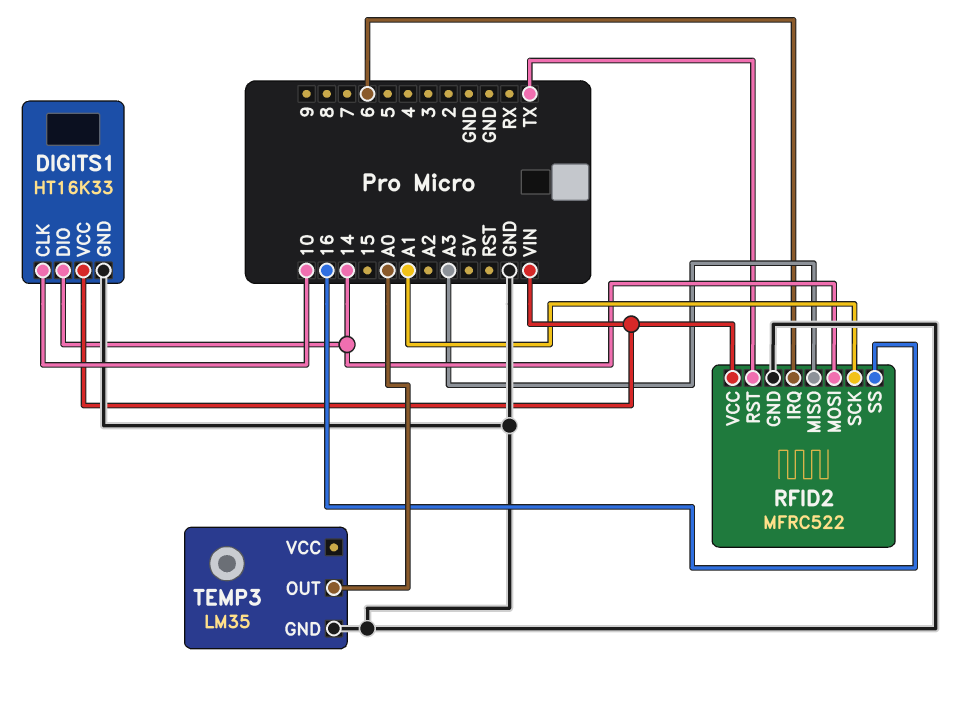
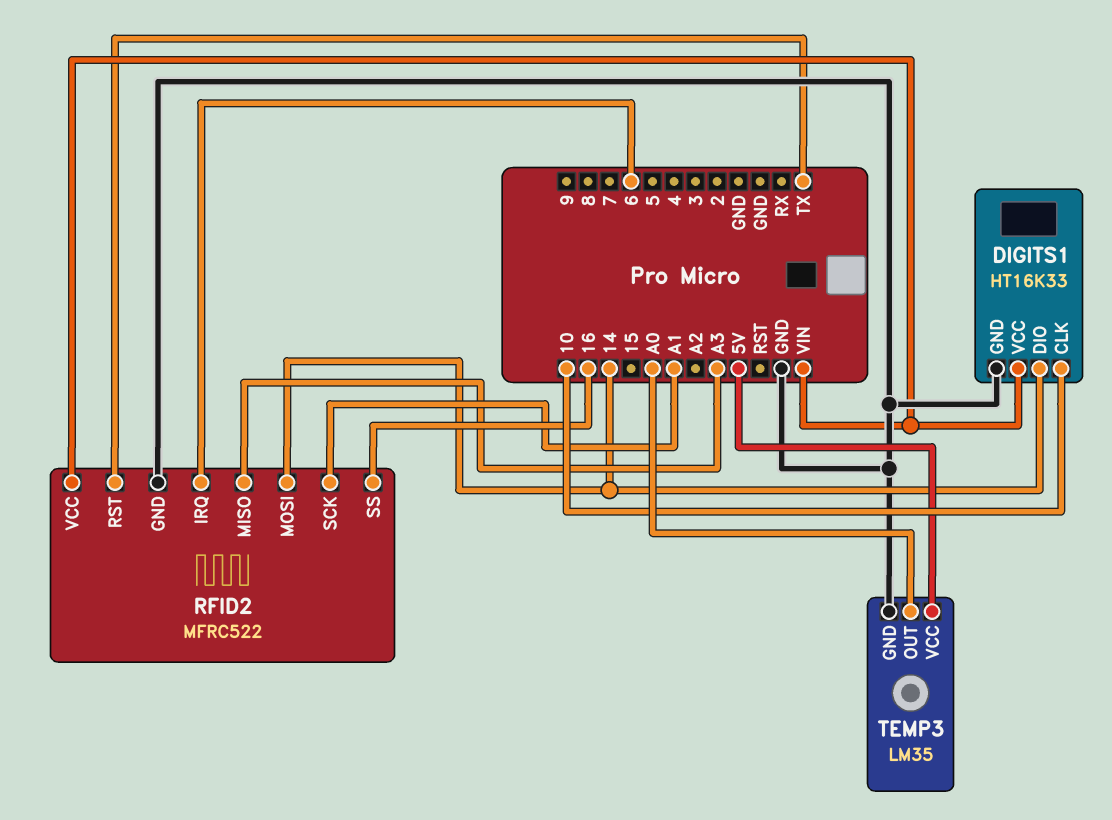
TEMP3 pin VCC: none -> 5V

